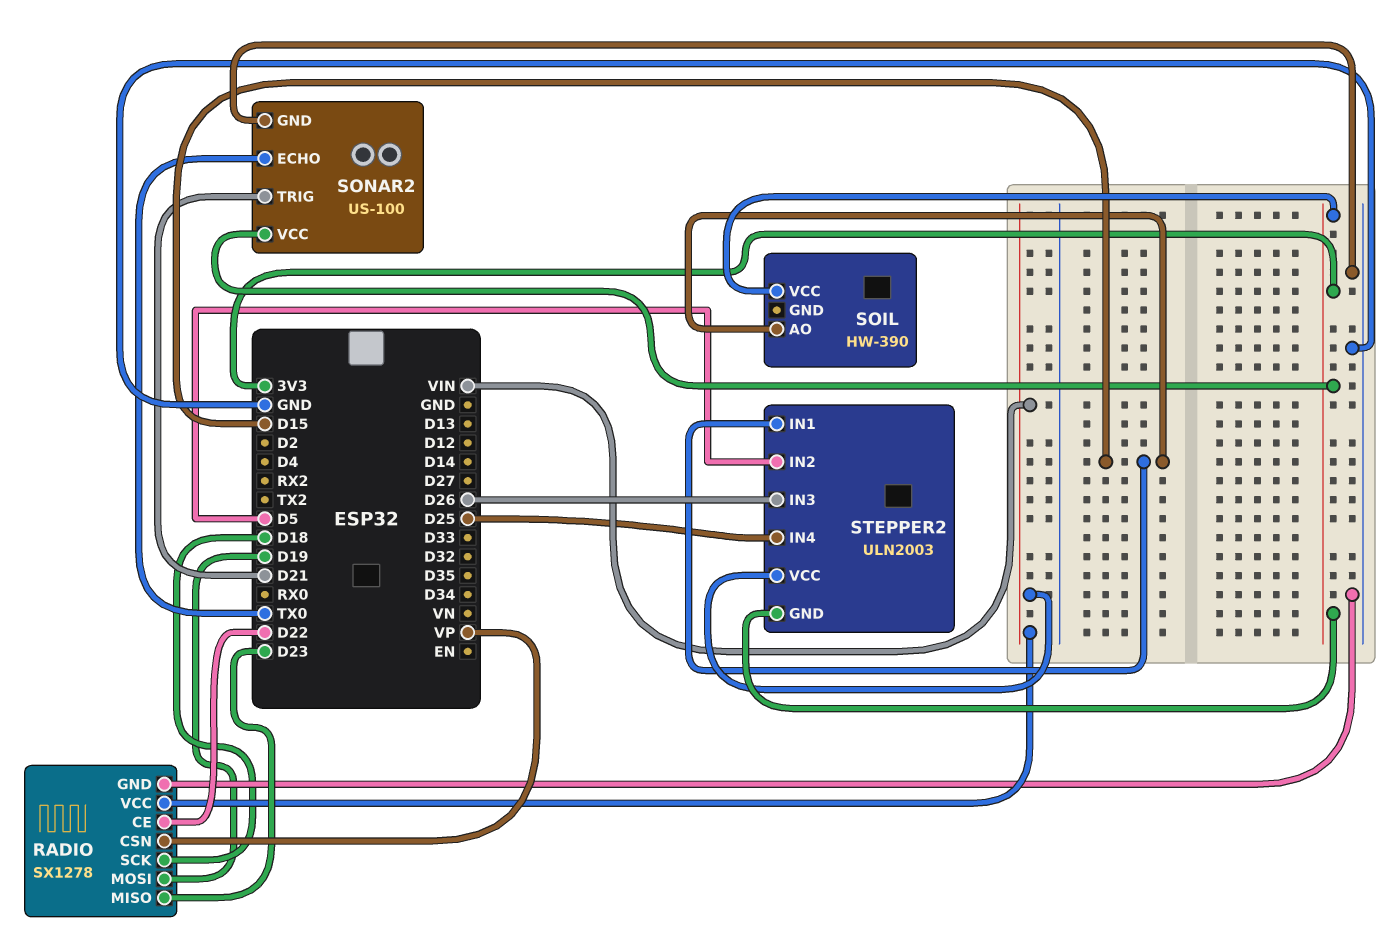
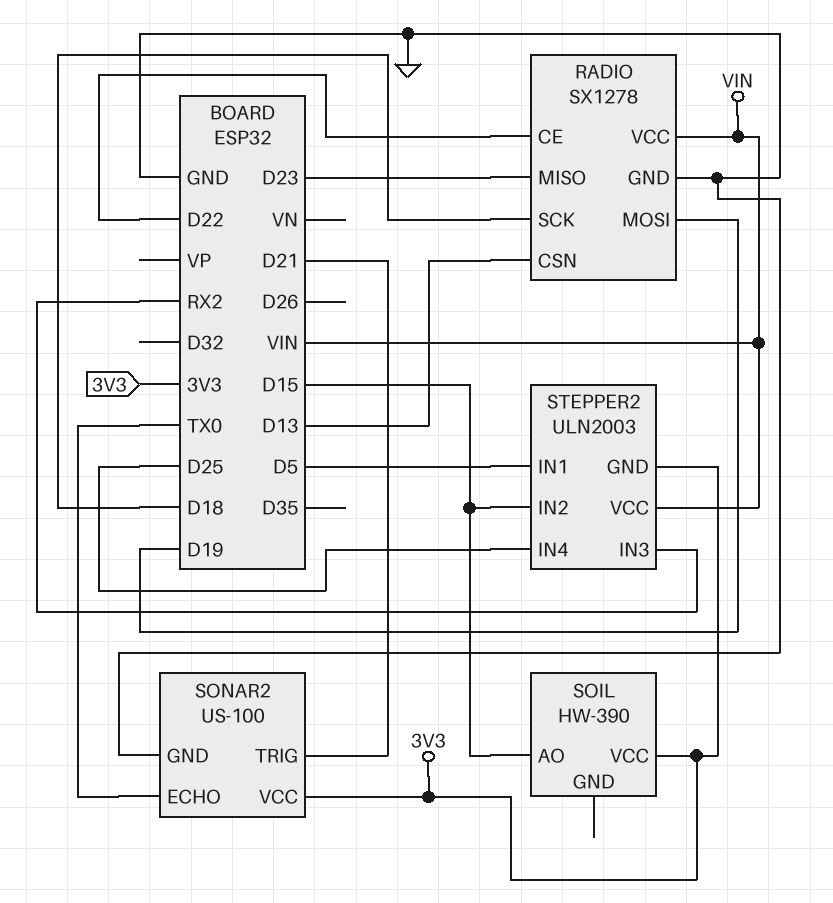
RADIO pin CSN: VP -> D13
STEPPER2 pin IN1: D15 -> D5
STEPPER2 pin IN2: D5 -> D15
STEPPER2 pin IN3: D26 -> RX2

